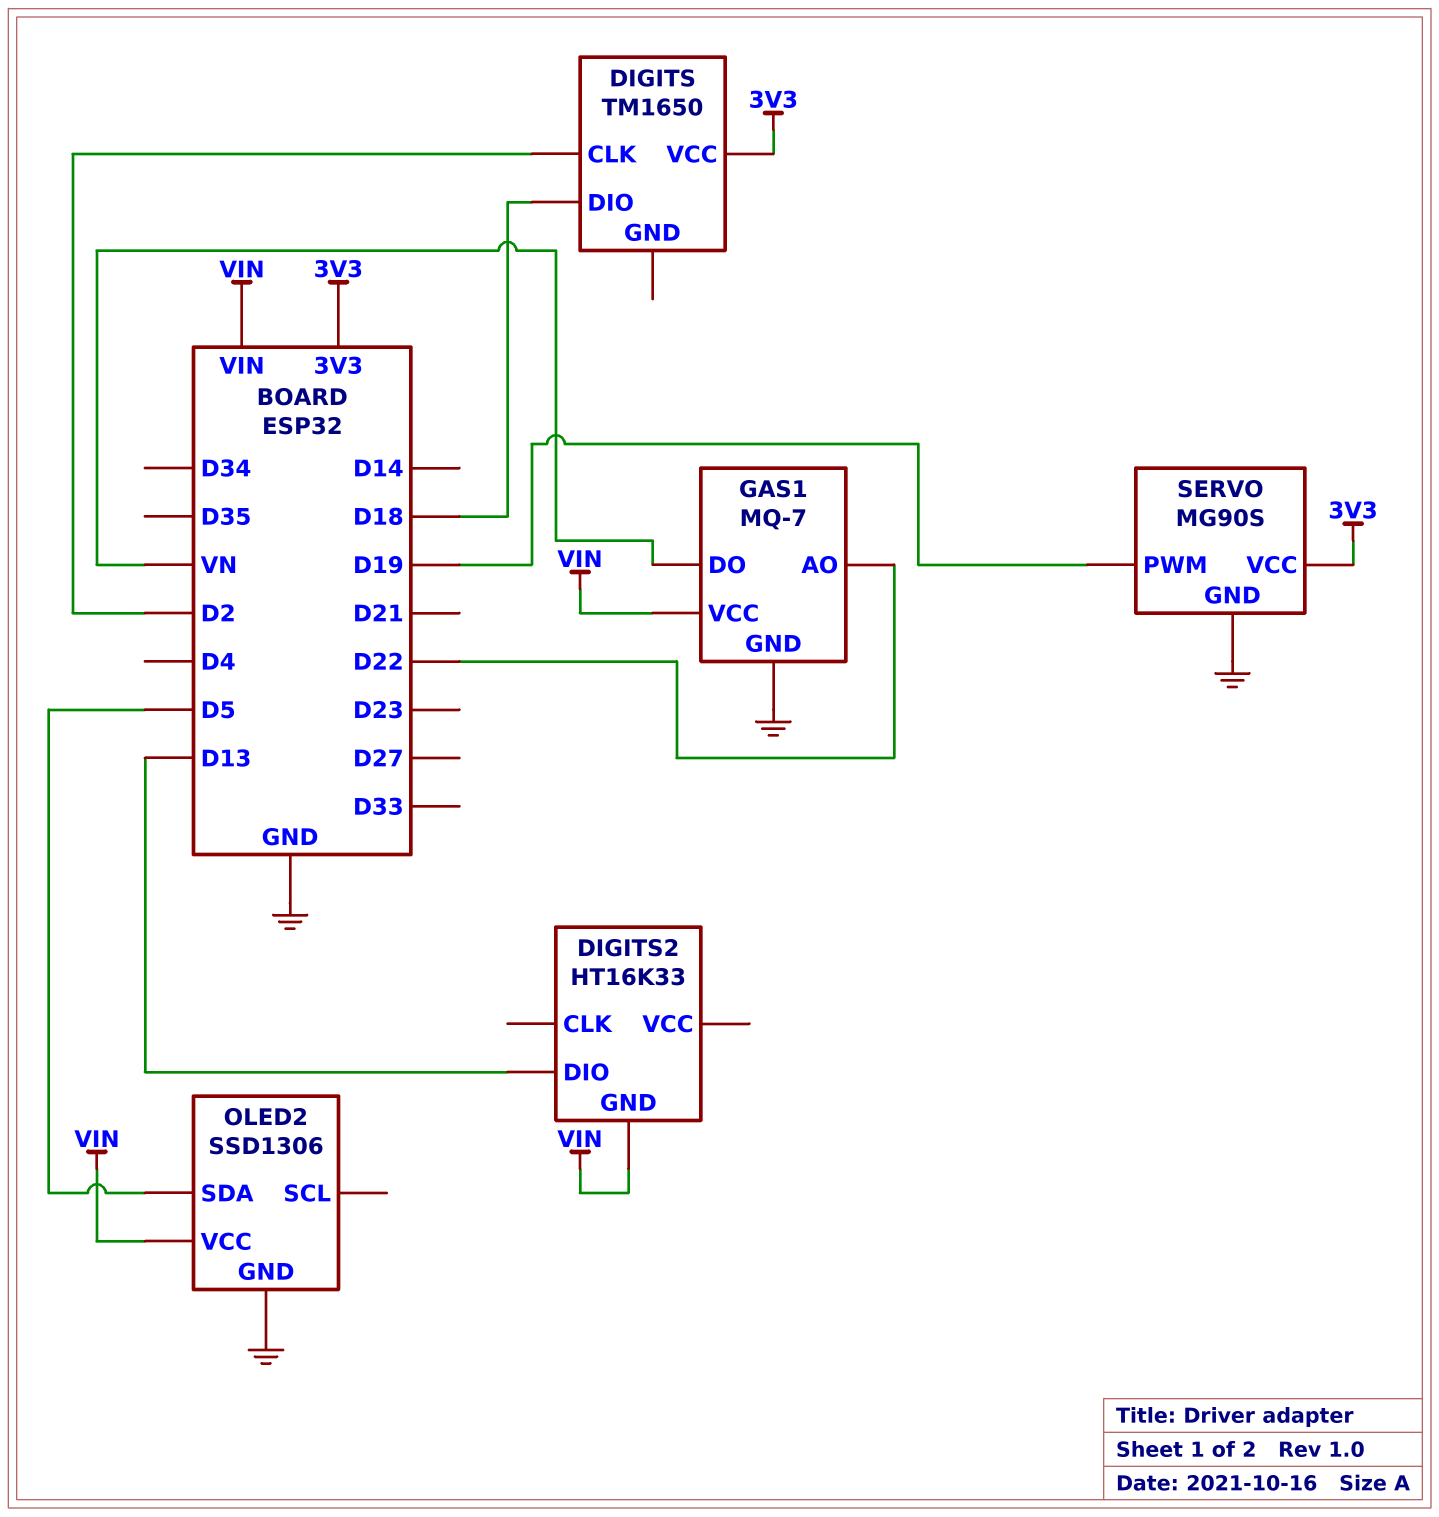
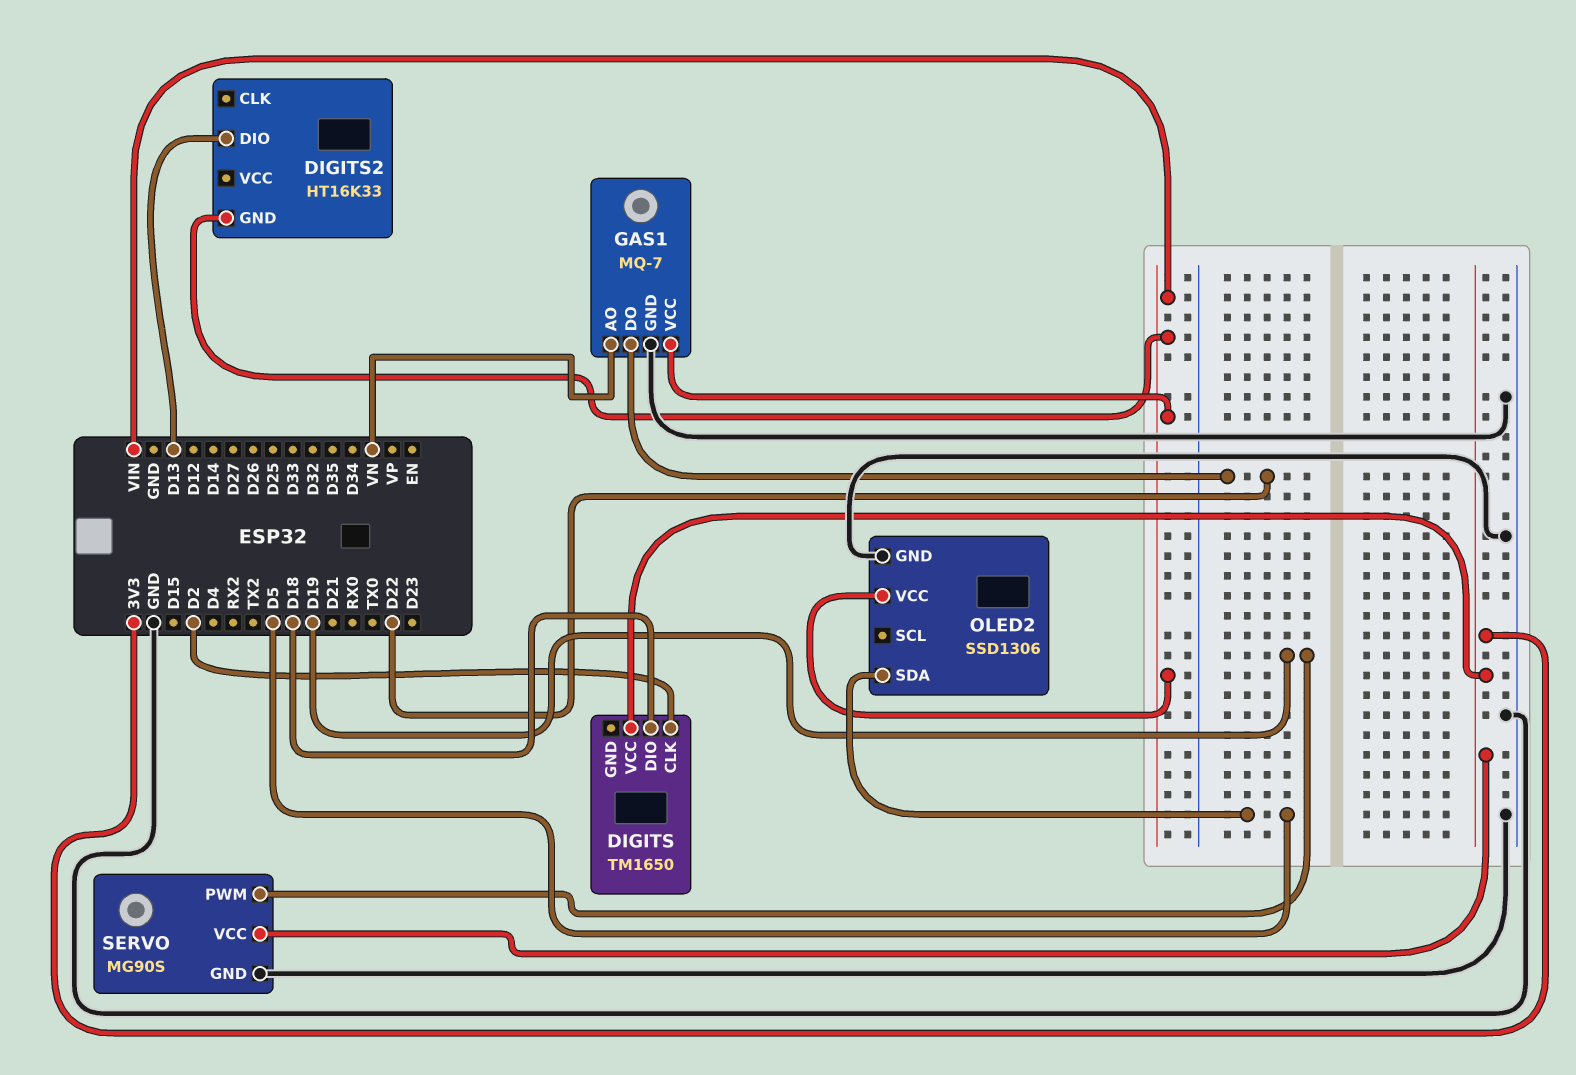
GAS1 pin AO: D22 -> VN
GAS1 pin DO: VN -> D22

